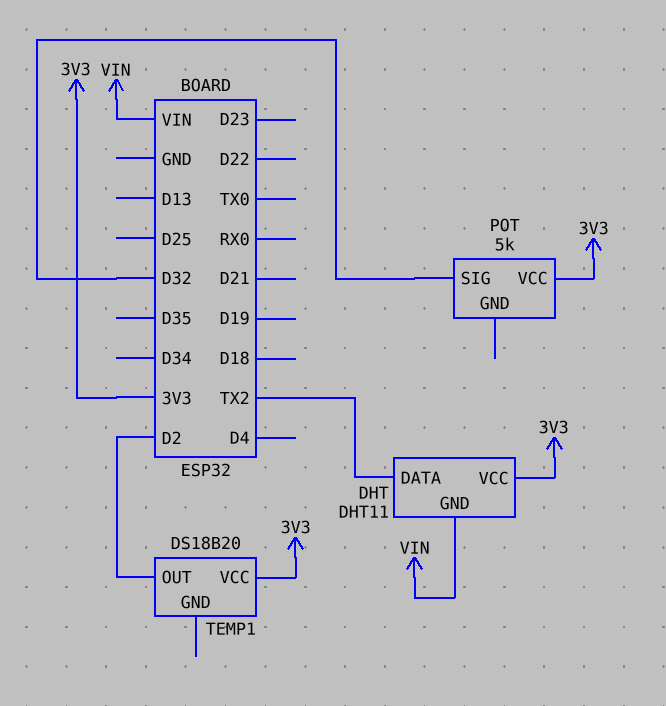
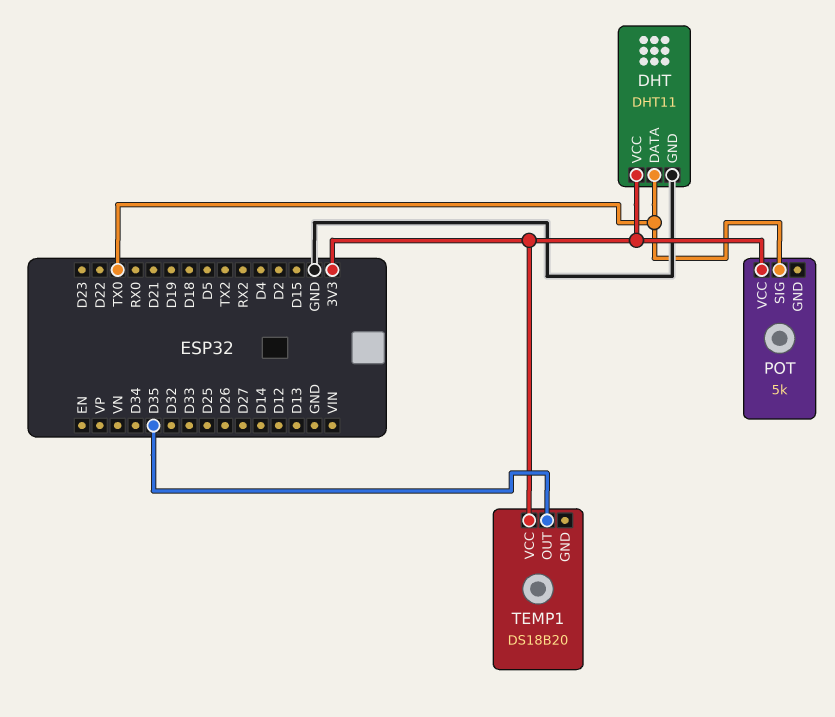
DHT pin DATA: TX2 -> TX0
DHT pin GND: VIN -> GND
POT pin SIG: D32 -> TX0
TEMP1 pin OUT: D2 -> D35

